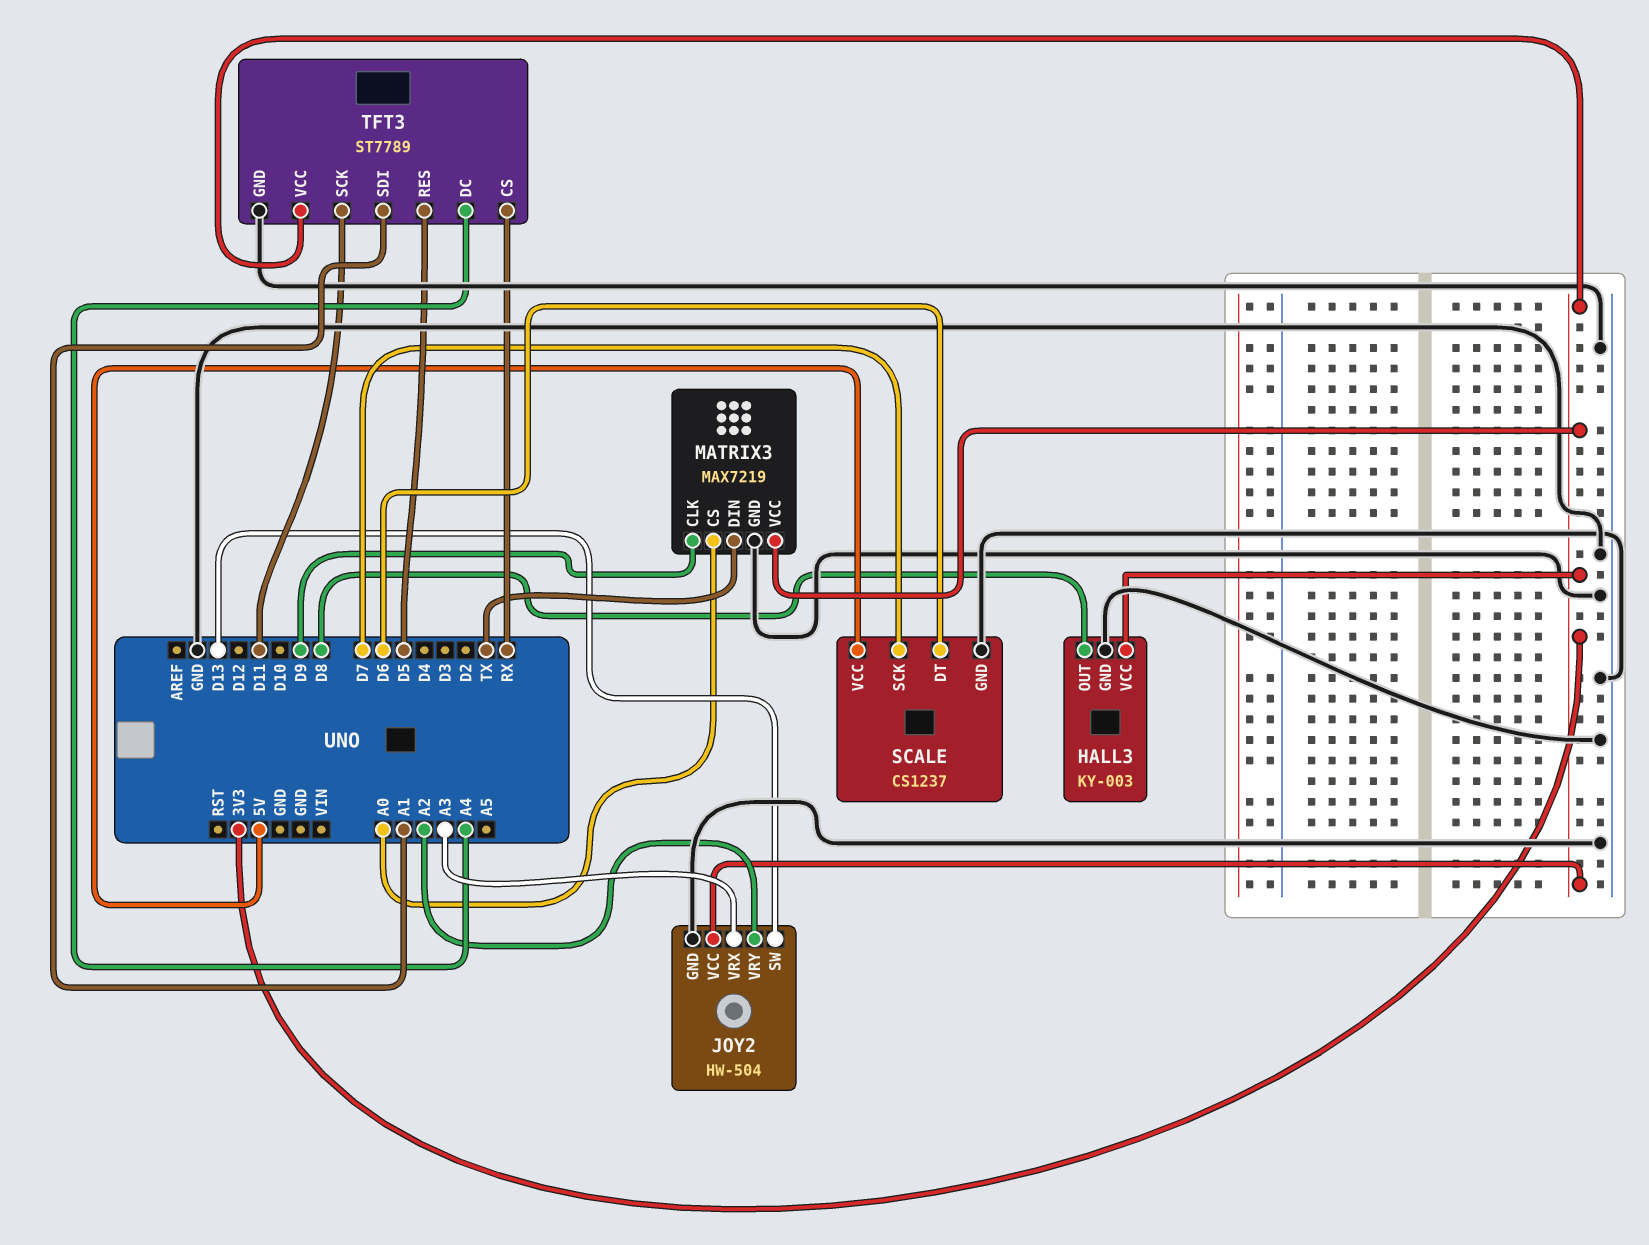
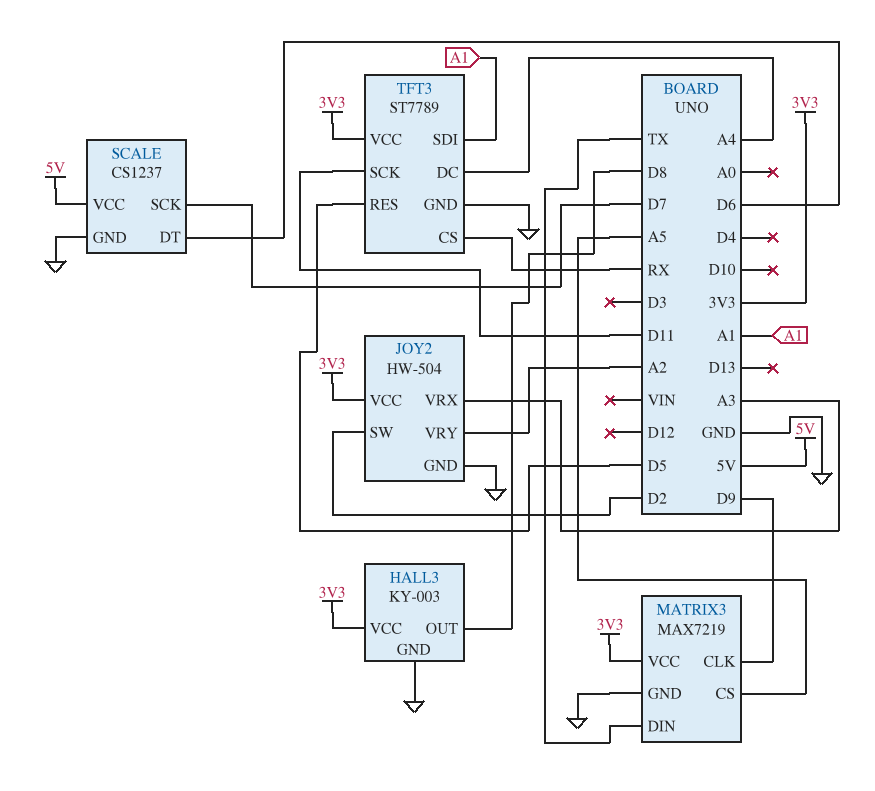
JOY2 pin SW: D13 -> D2
MATRIX3 pin CS: A0 -> A5

